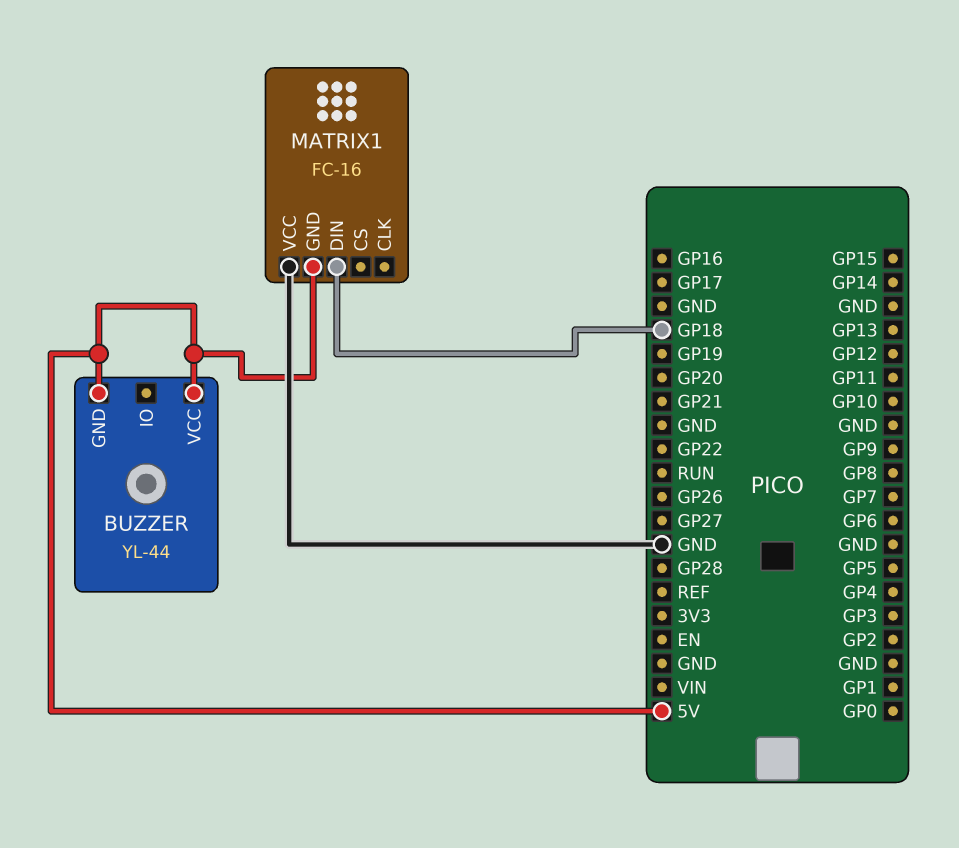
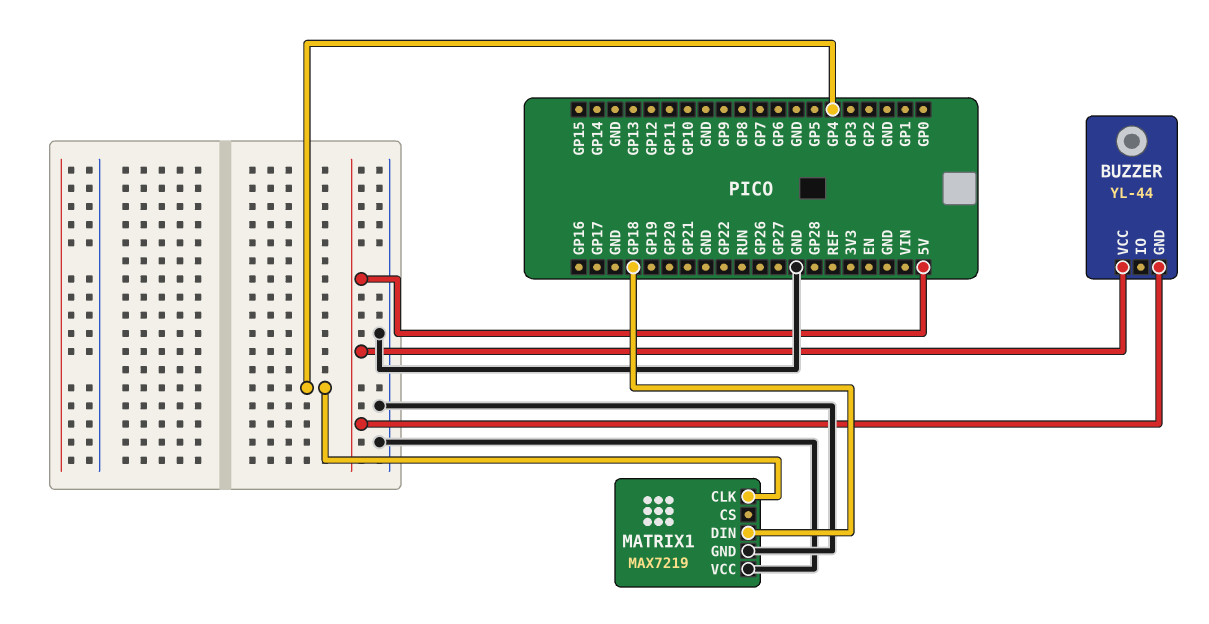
MATRIX1: FC-16 -> MAX7219
MATRIX1 pin CLK: none -> GP4
MATRIX1 pin GND: 5V -> GND

